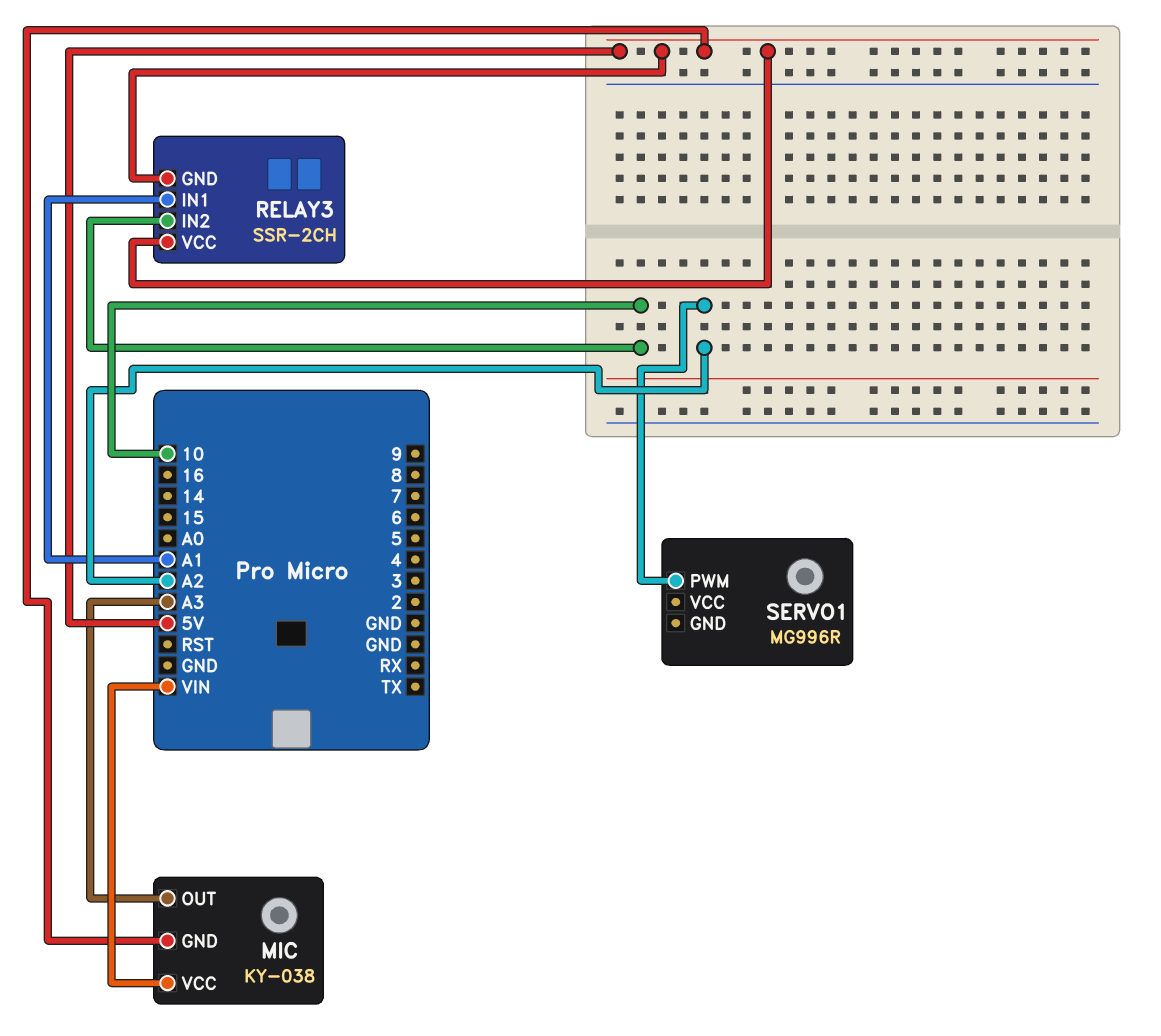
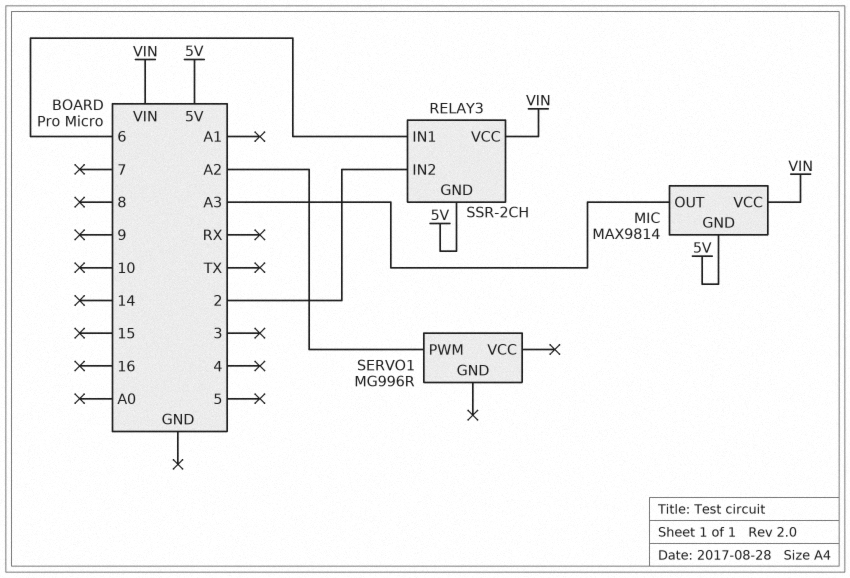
MIC: KY-038 -> MAX9814
RELAY3 pin IN1: A1 -> 6
RELAY3 pin IN2: 10 -> 2
RELAY3 pin VCC: 5V -> VIN

